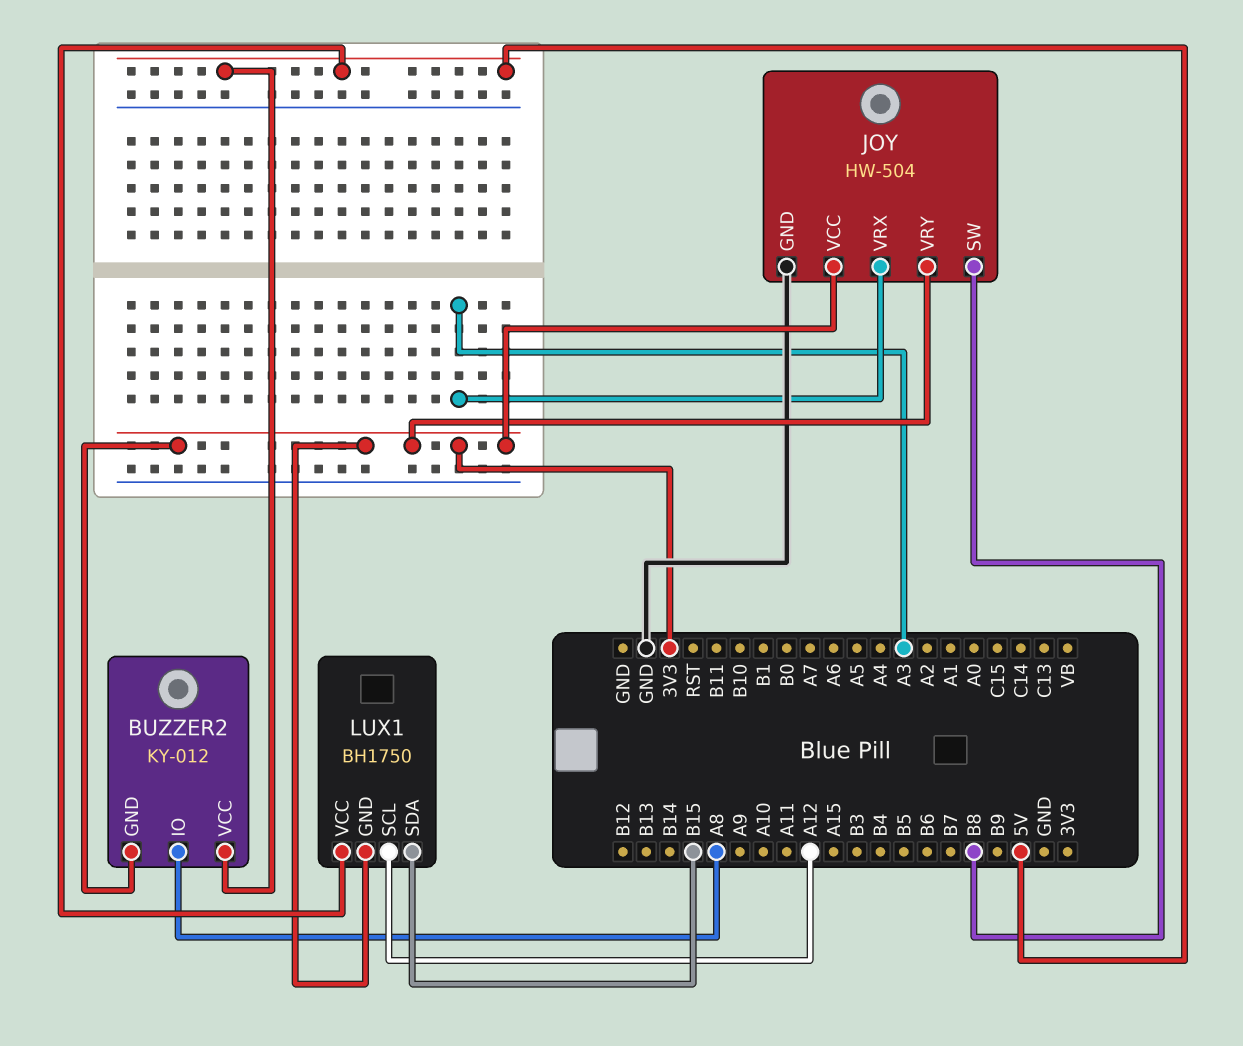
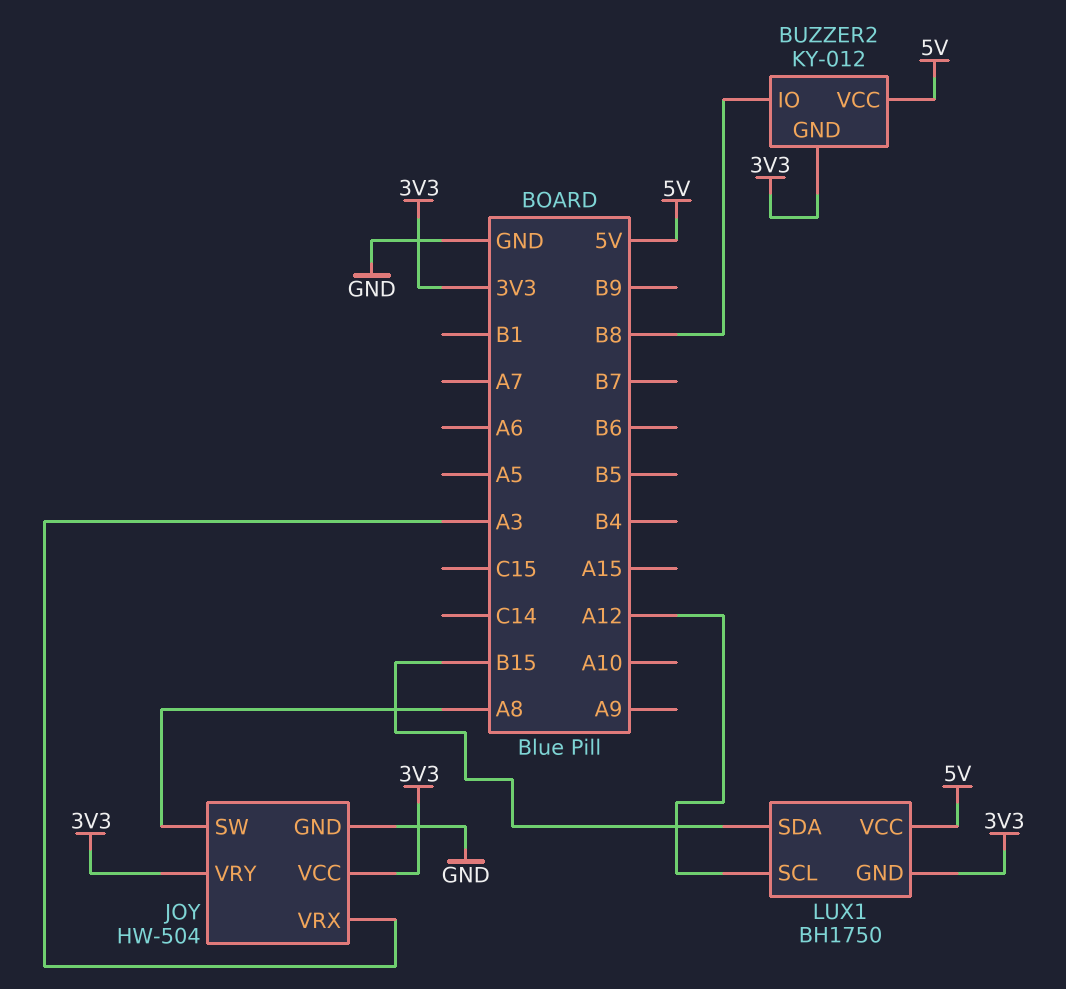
BUZZER2 pin IO: A8 -> B8
JOY pin SW: B8 -> A8

